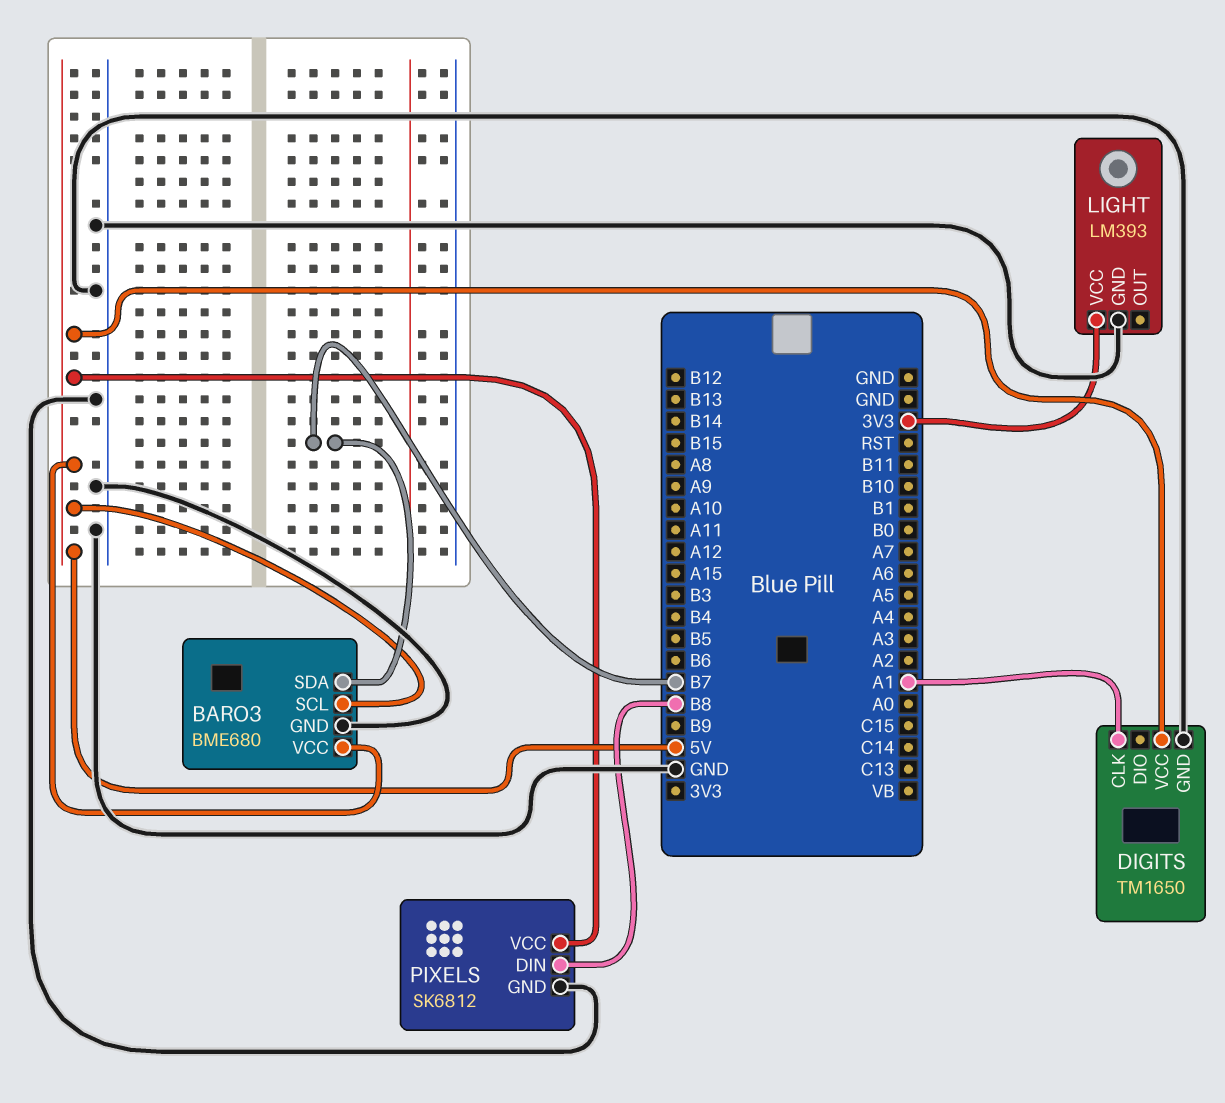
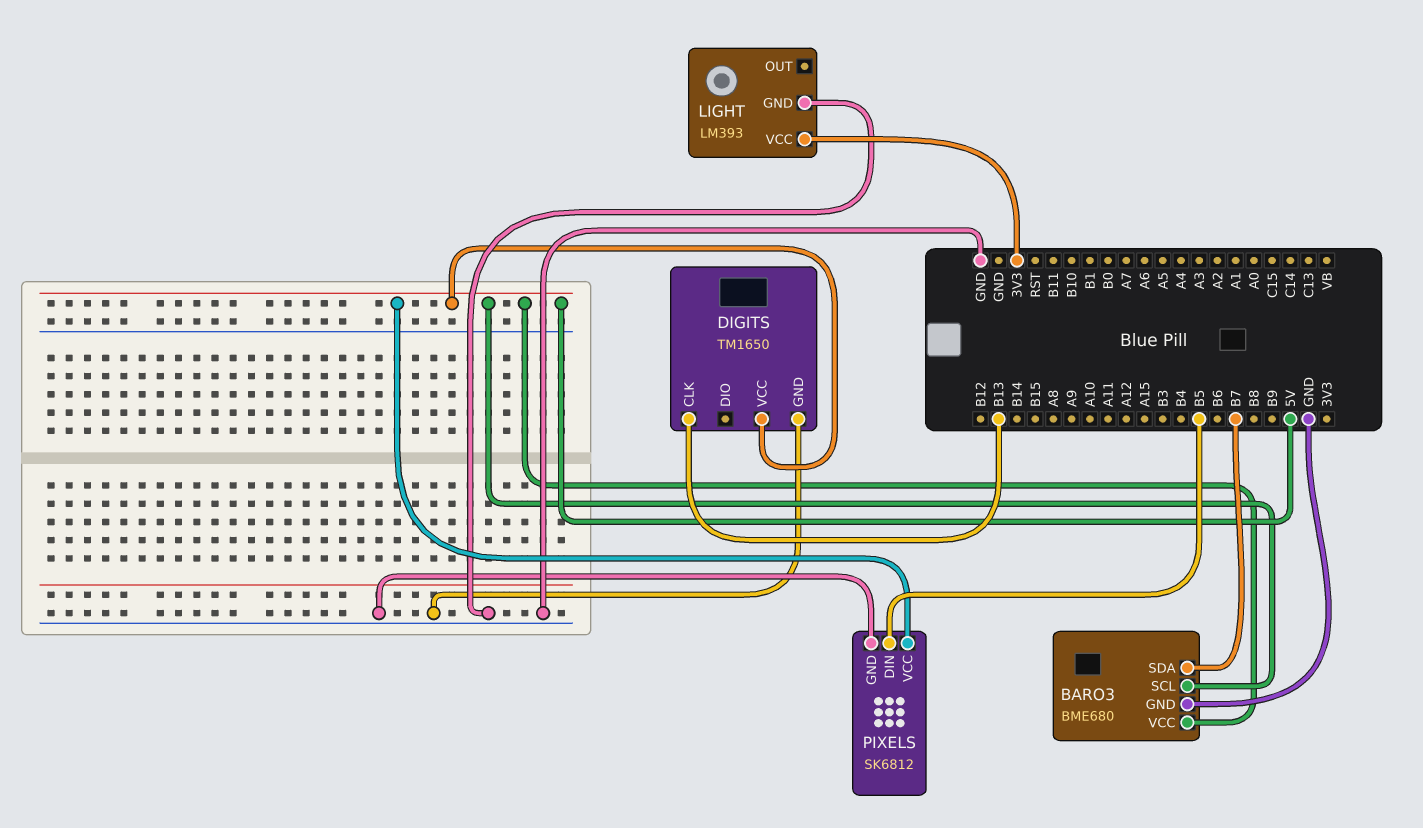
DIGITS pin CLK: A1 -> B13
PIXELS pin DIN: B8 -> B5

